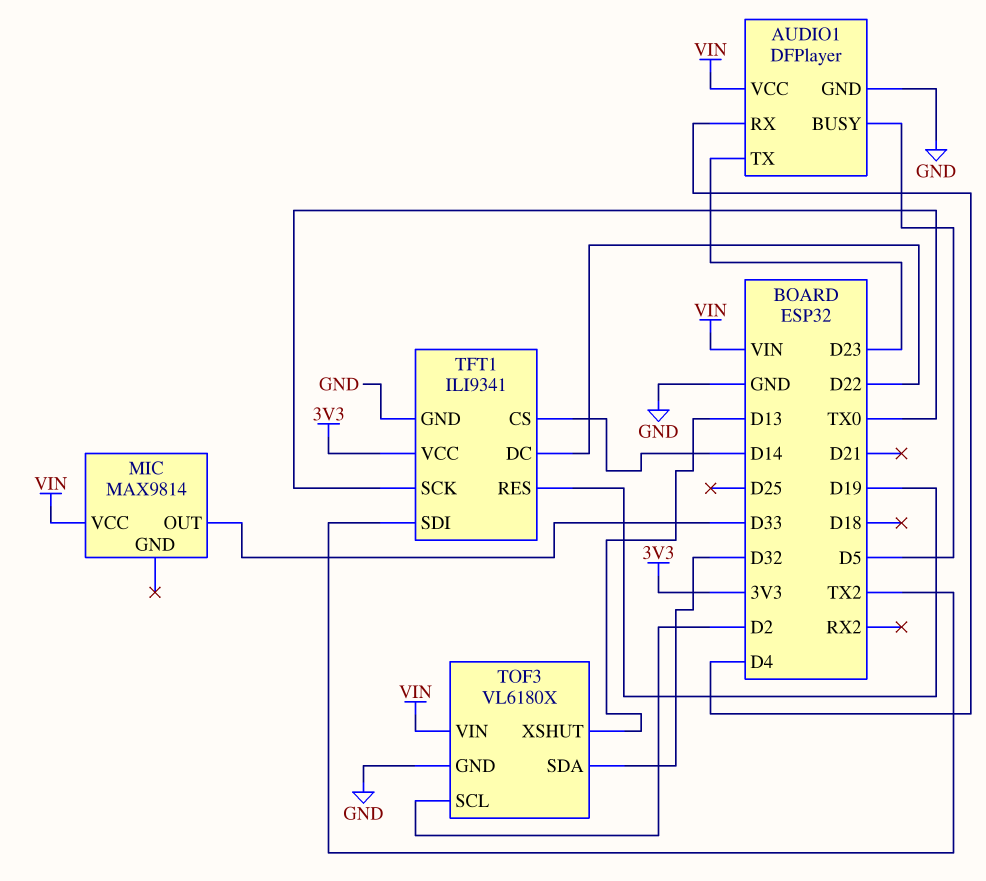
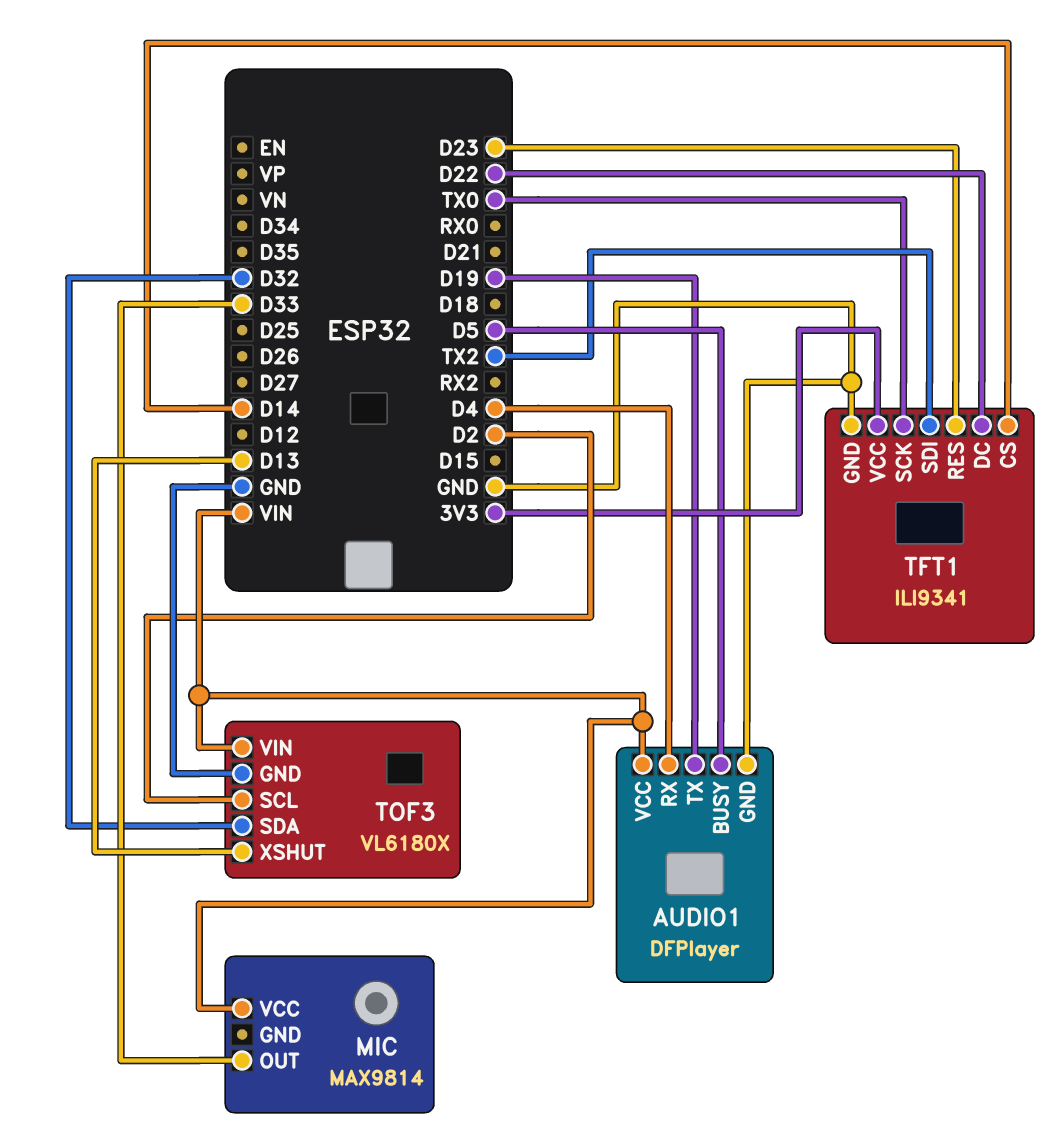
AUDIO1 pin TX: D23 -> D19
TFT1 pin RES: D19 -> D23

